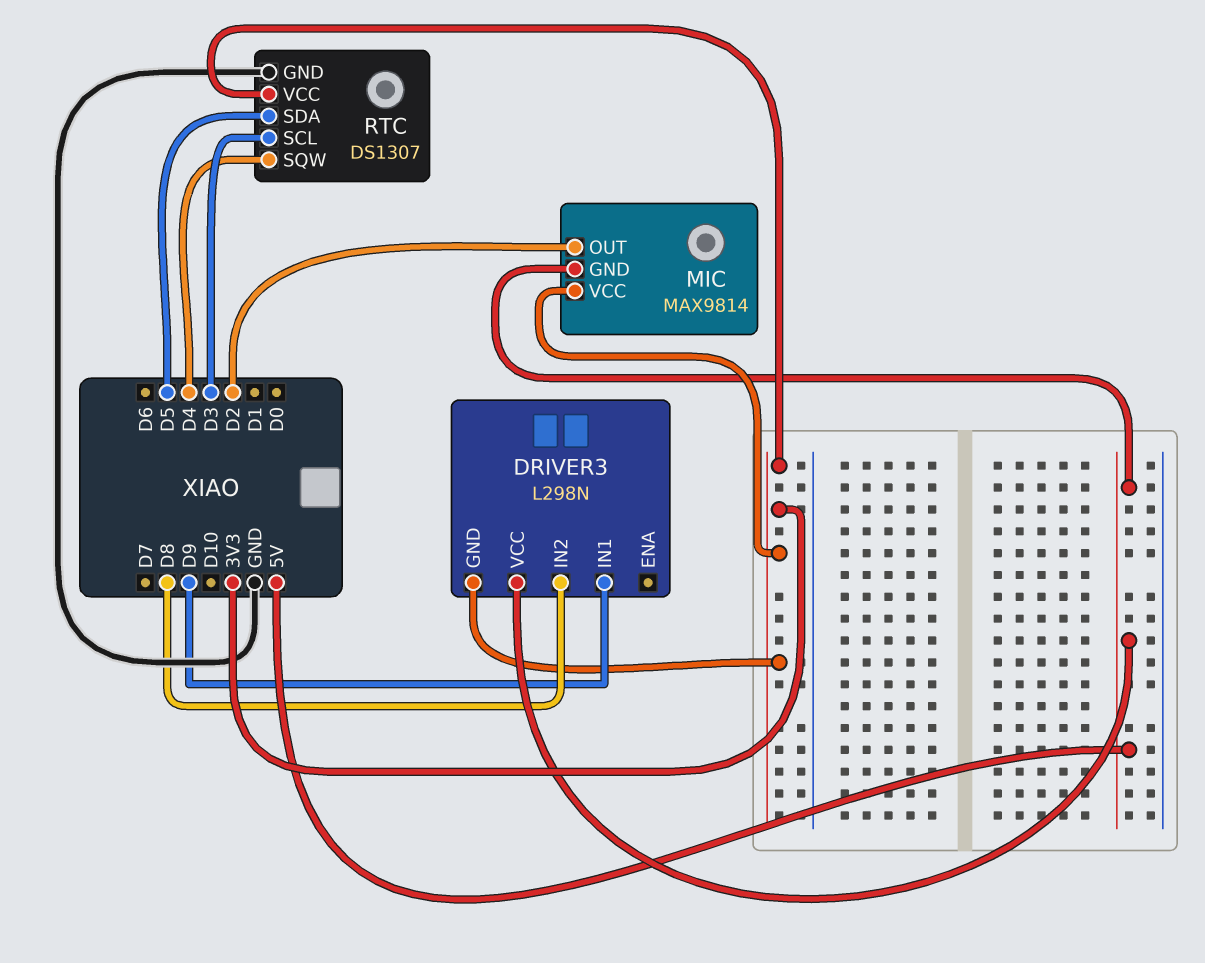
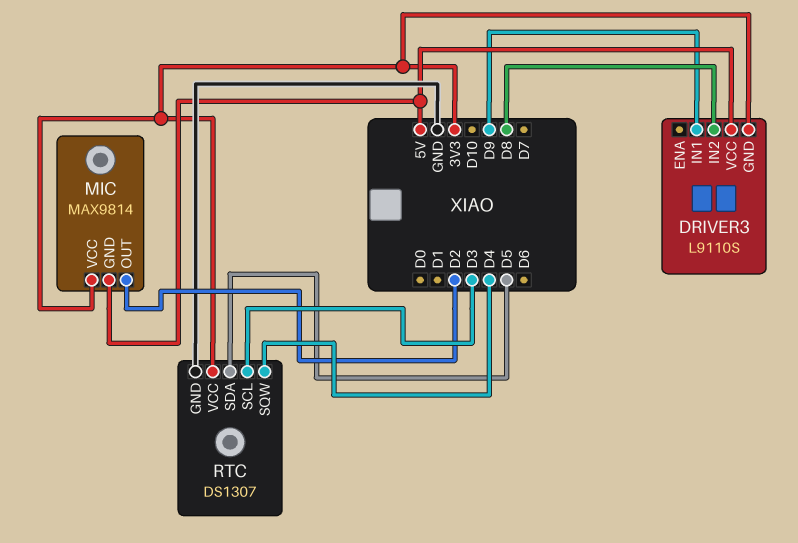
DRIVER3: L298N -> L9110S

